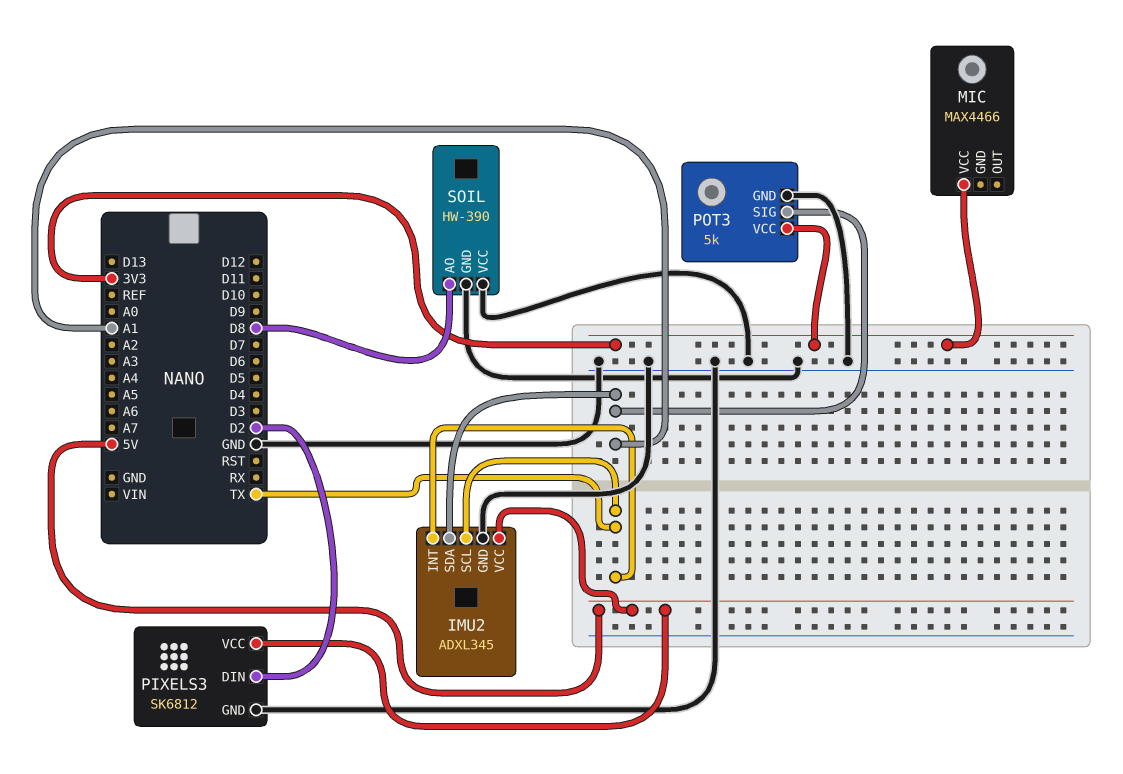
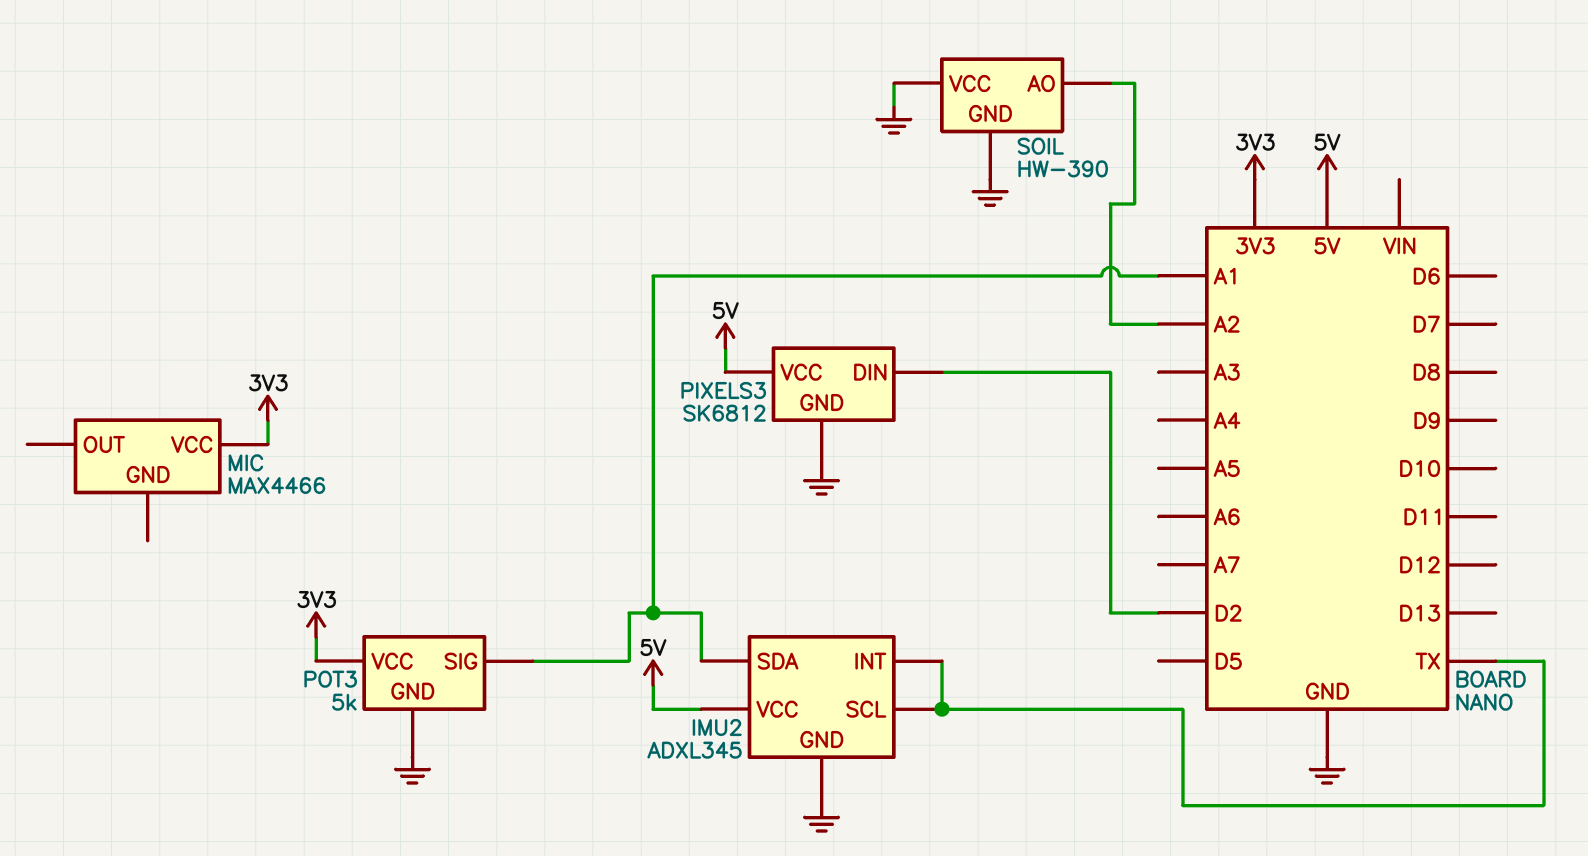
SOIL pin AO: D8 -> A2

